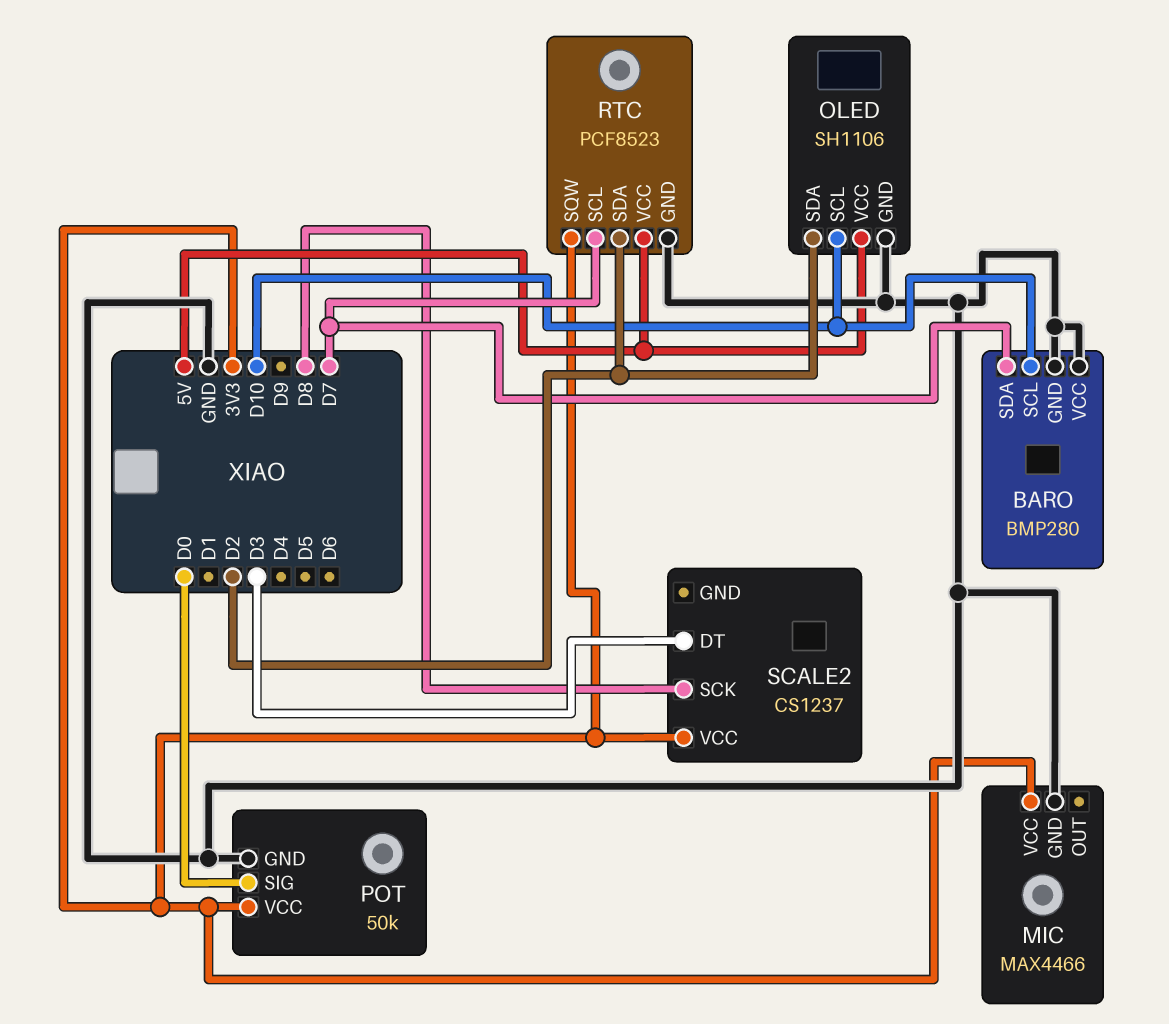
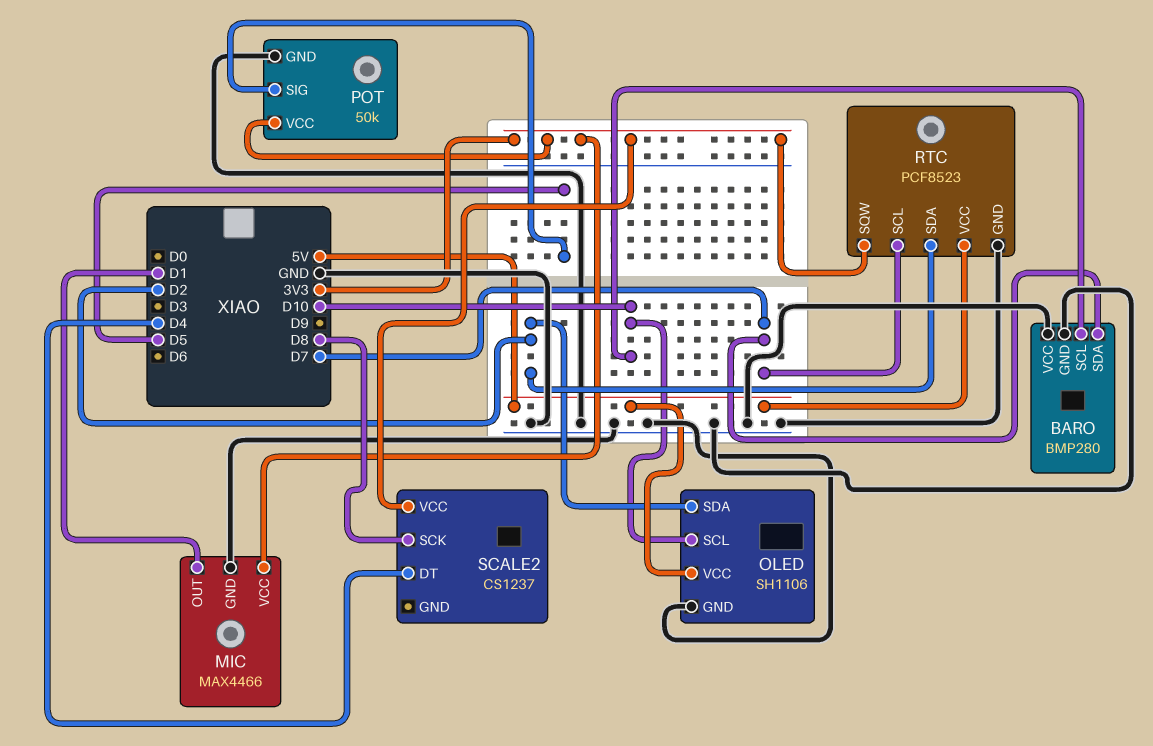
MIC pin OUT: none -> D1
POT pin SIG: D0 -> D5
SCALE2 pin DT: D3 -> D4

